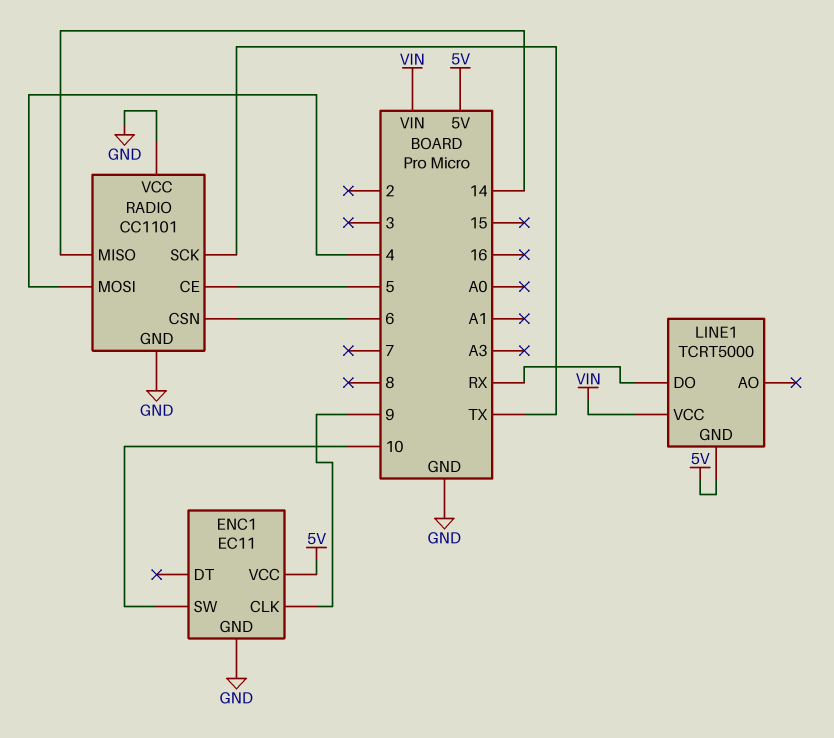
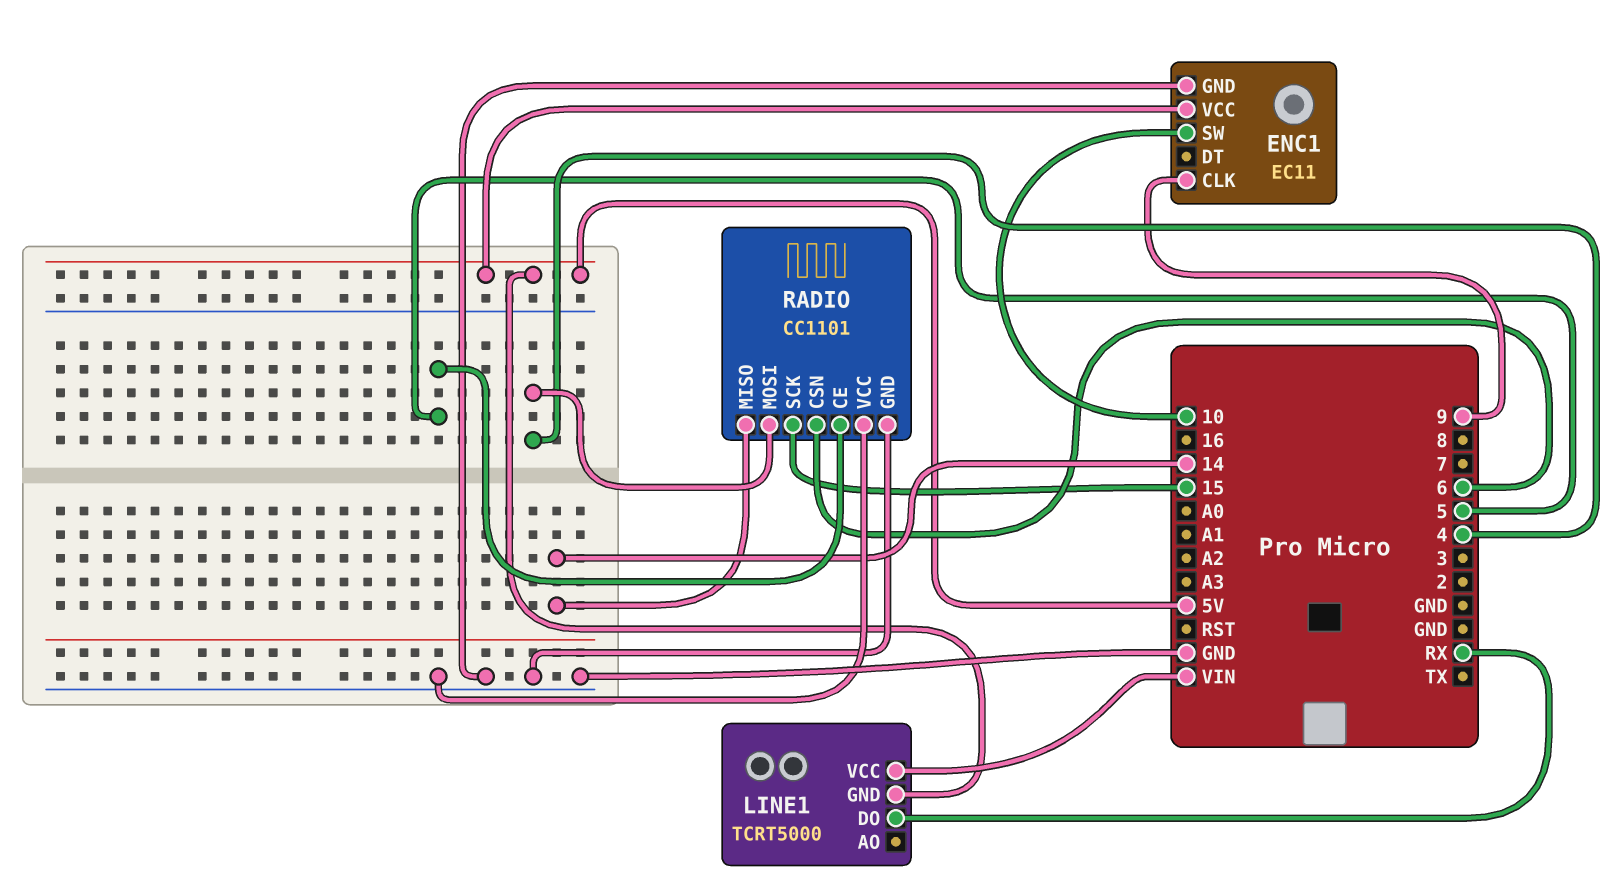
RADIO pin SCK: TX -> 15

